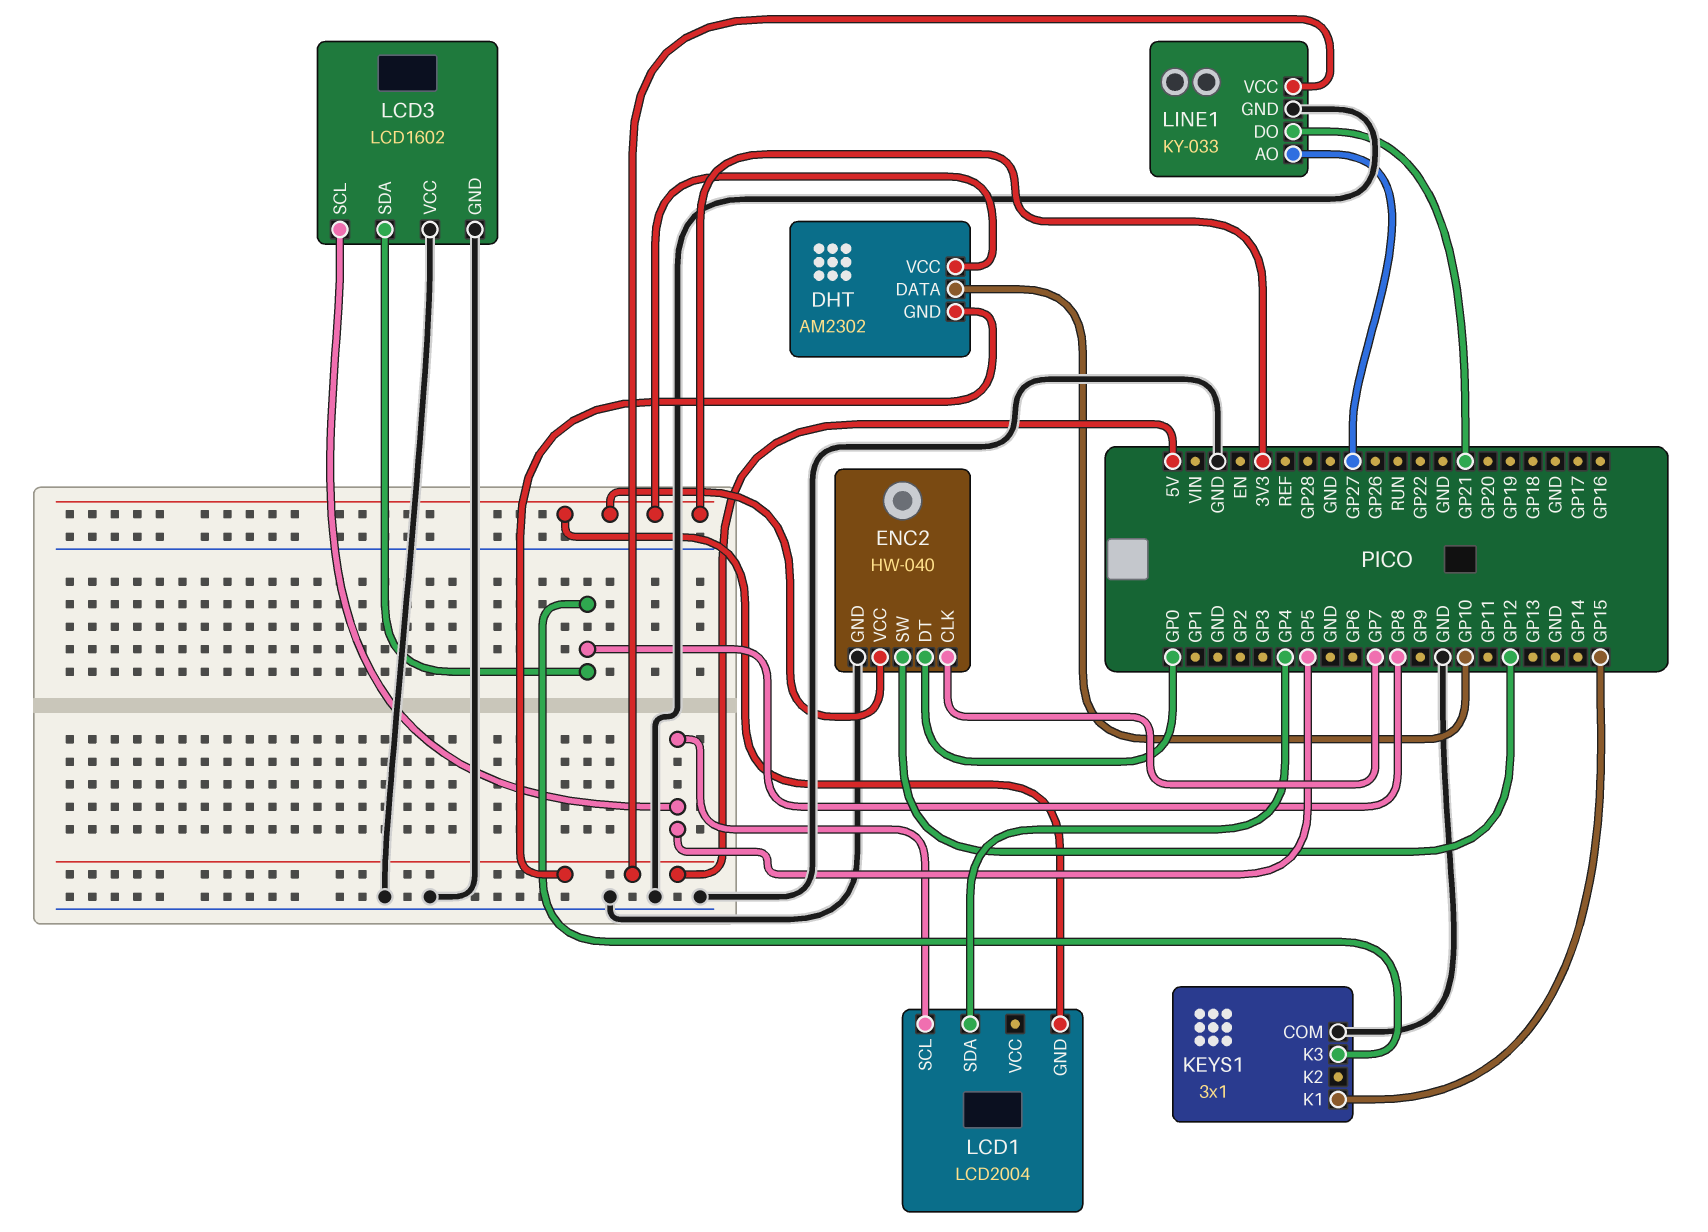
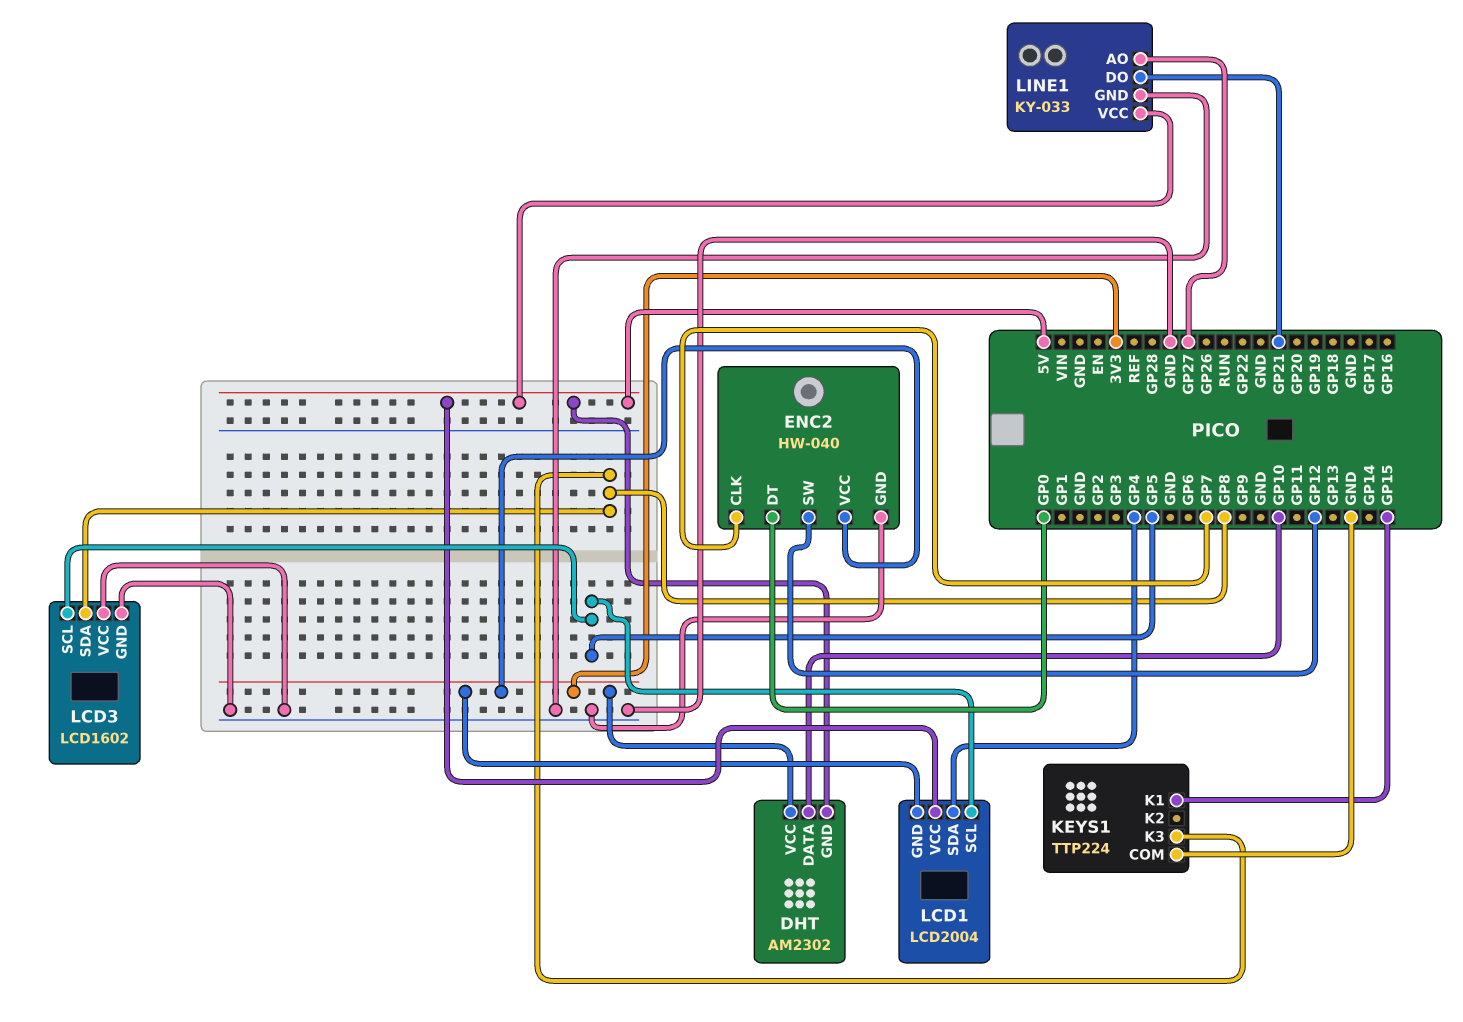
KEYS1: 3x1 -> TTP224
LCD1 pin VCC: none -> 5V

